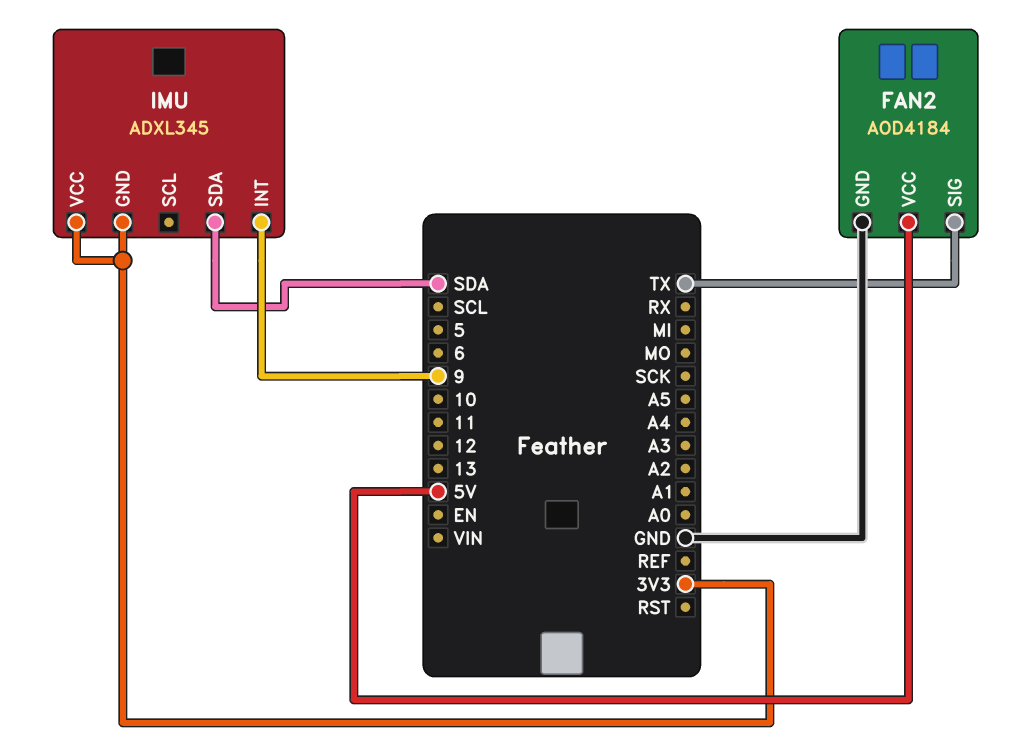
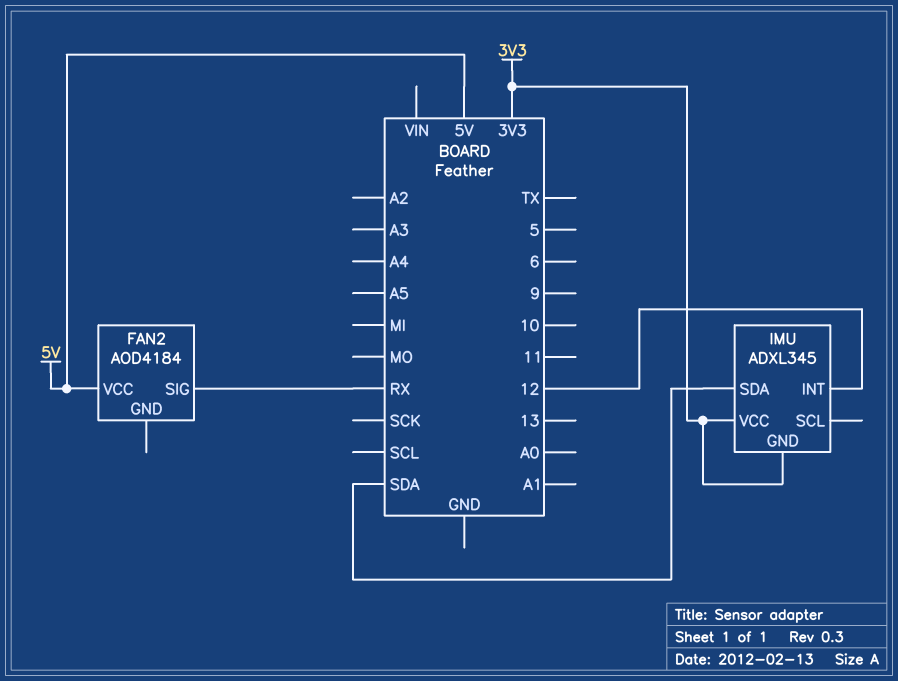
FAN2 pin GND: GND -> none
FAN2 pin SIG: TX -> RX
IMU pin INT: 9 -> 12

